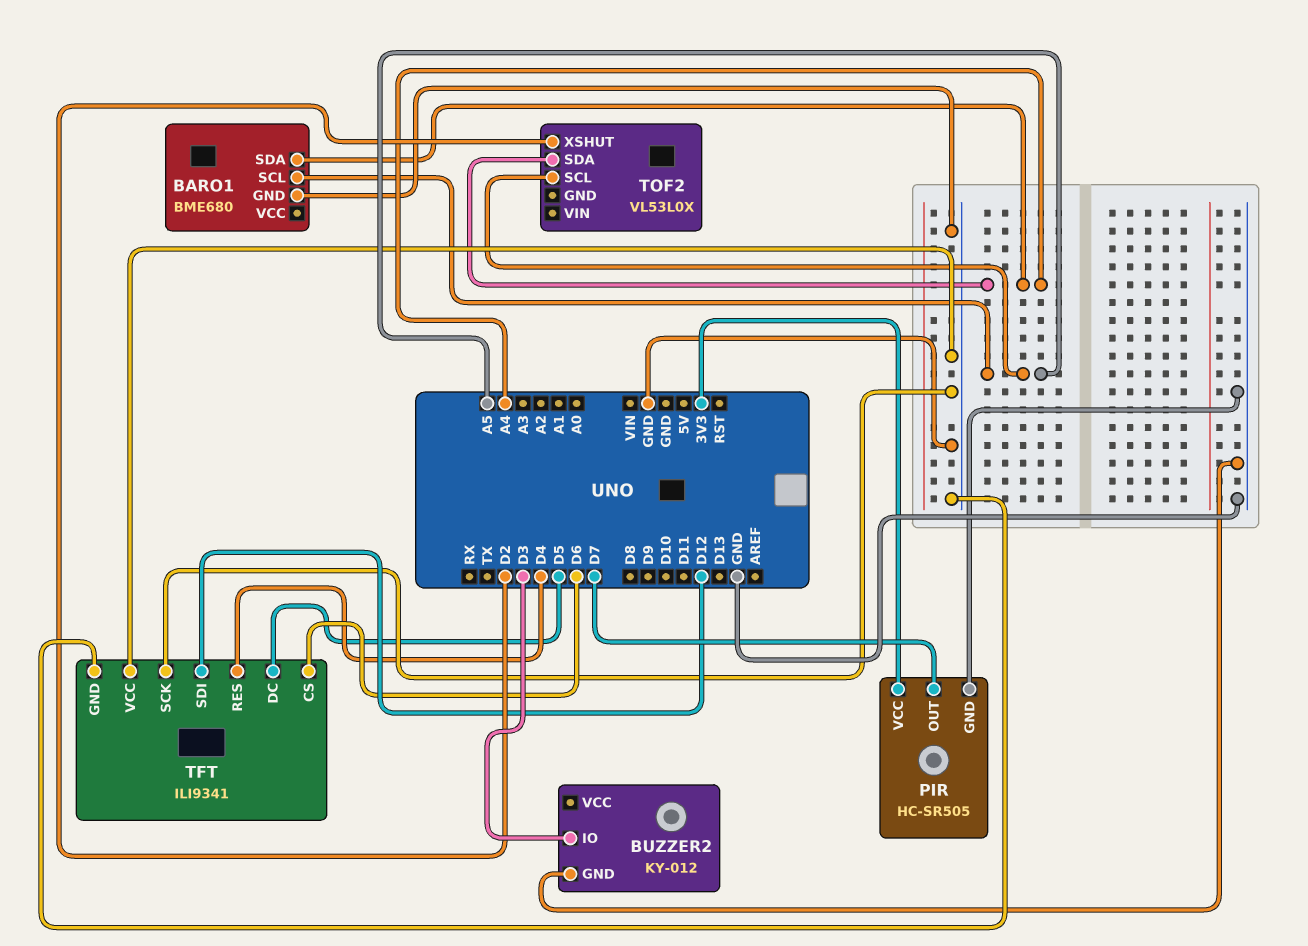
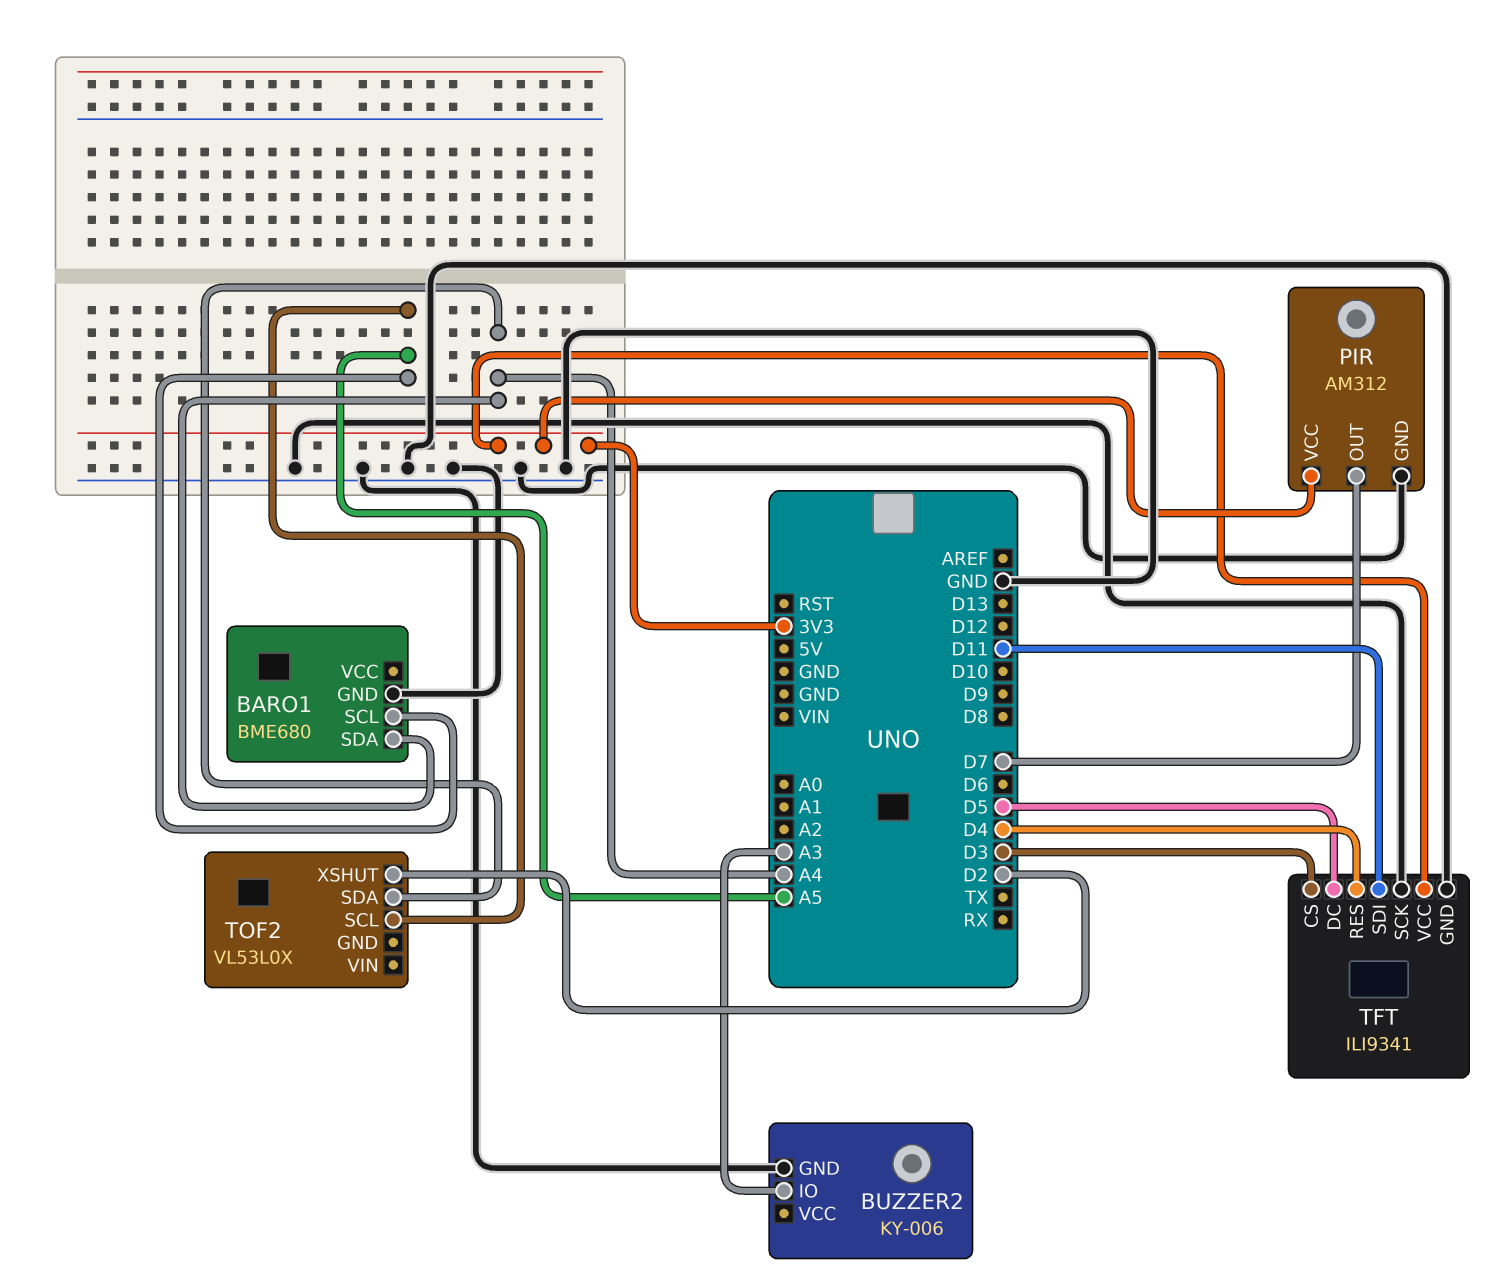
BUZZER2: KY-012 -> KY-006
BUZZER2 pin IO: D3 -> A3
PIR: HC-SR505 -> AM312
TFT pin CS: D6 -> D3
TFT pin SDI: D12 -> D11
TFT pin VCC: GND -> 3V3

